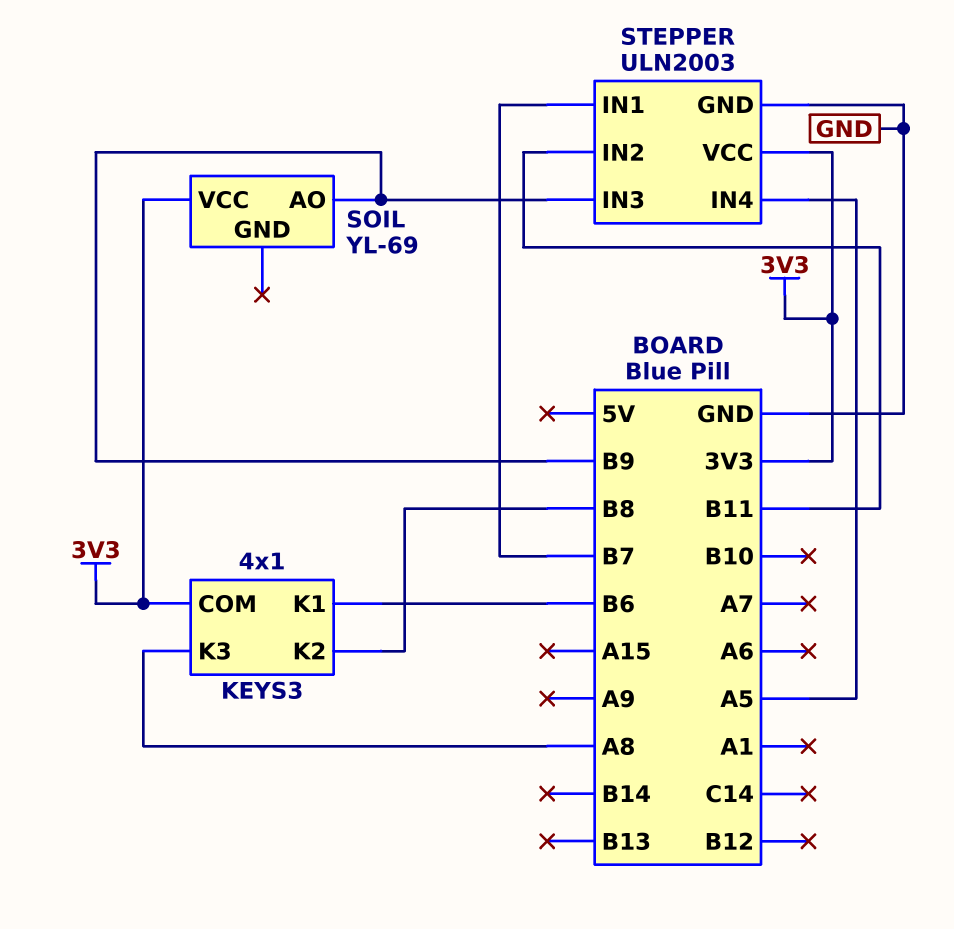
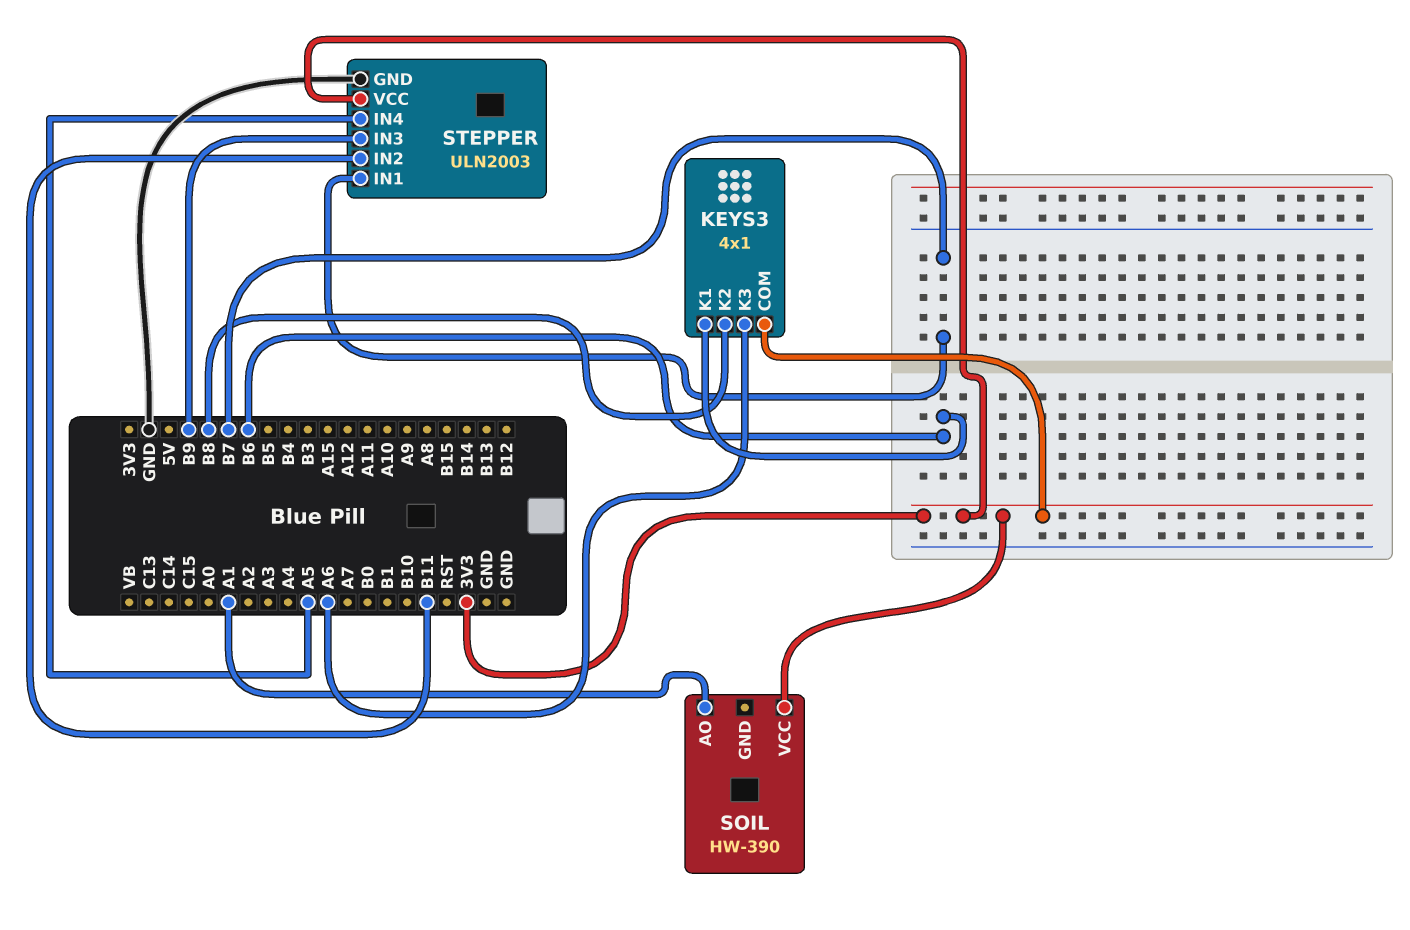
KEYS3 pin K3: A8 -> A6
SOIL: YL-69 -> HW-390
SOIL pin AO: B9 -> A1

